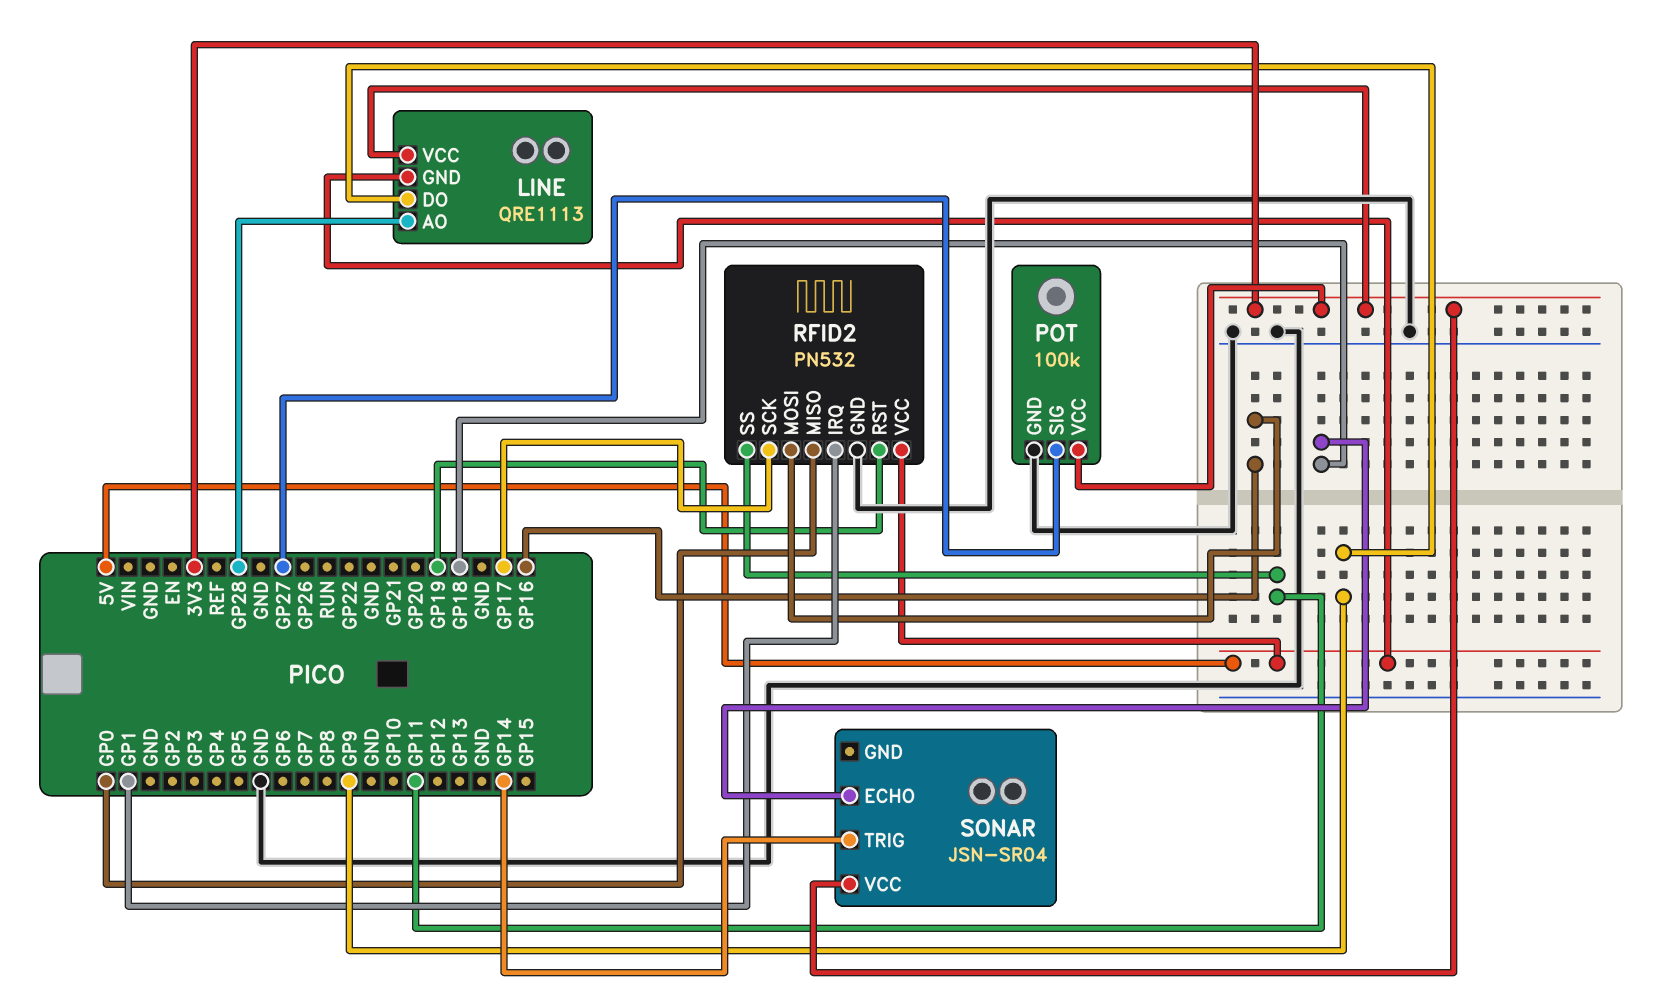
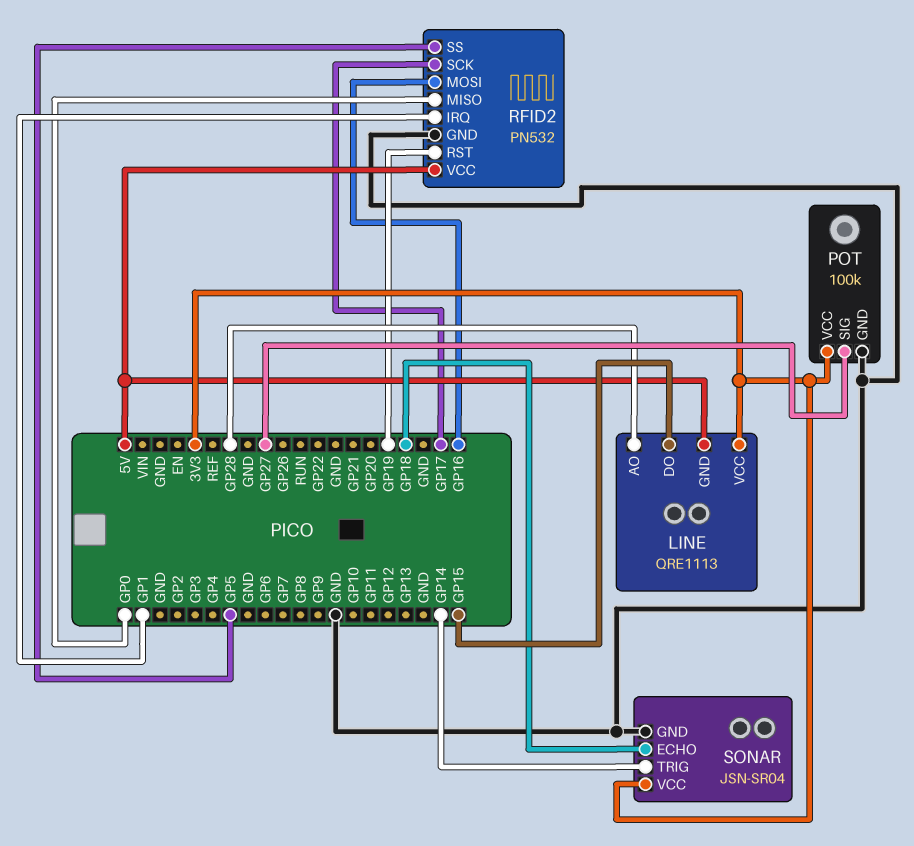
LINE pin DO: GP9 -> GP15
RFID2 pin SS: GP11 -> GP5
SONAR pin GND: none -> GND

